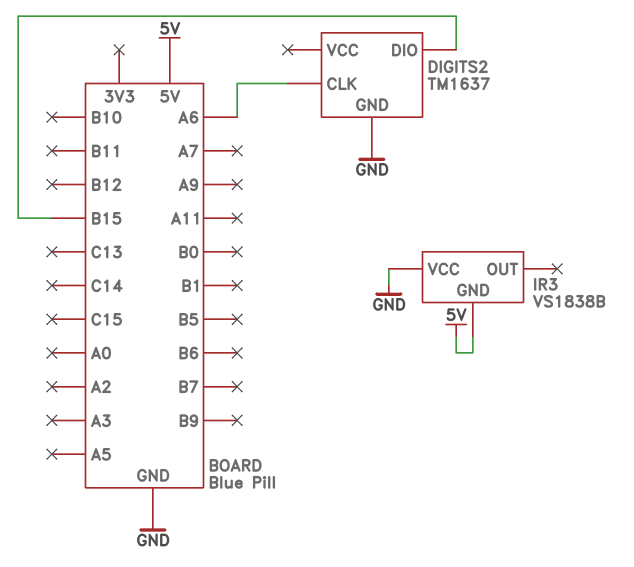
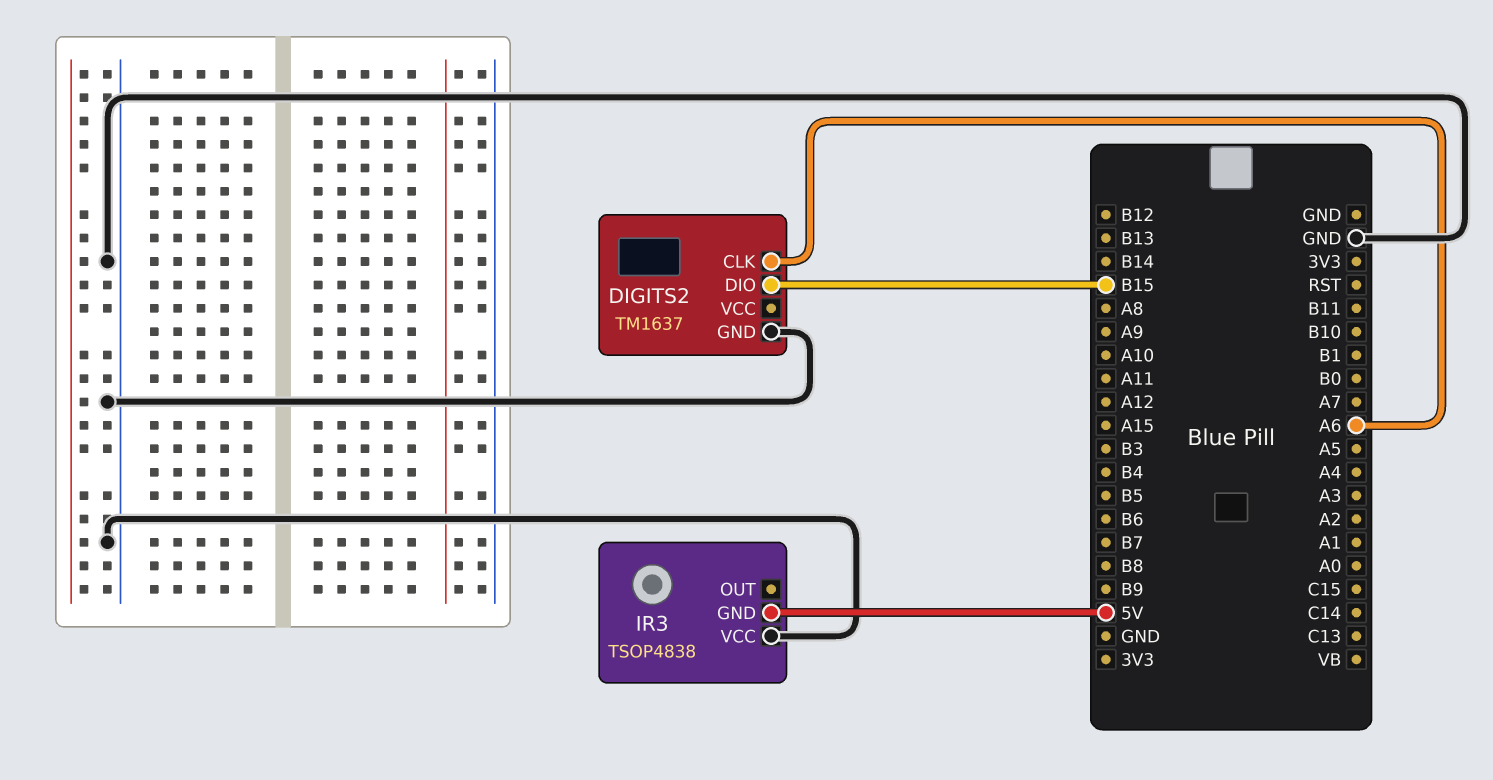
IR3: VS1838B -> TSOP4838

